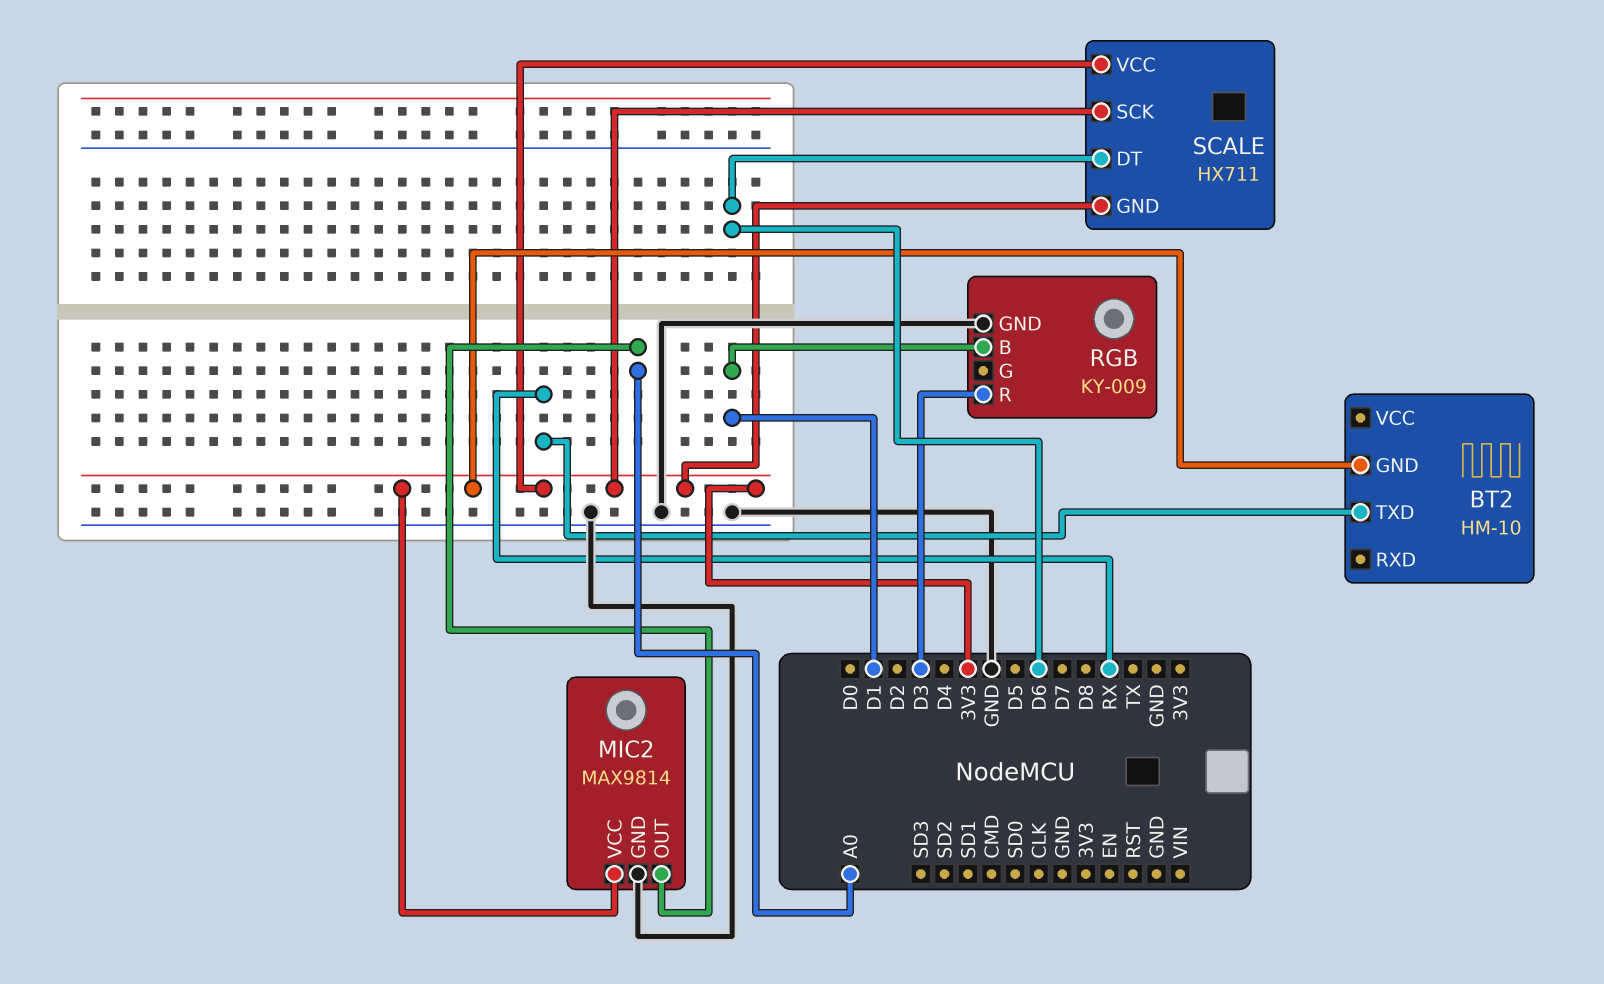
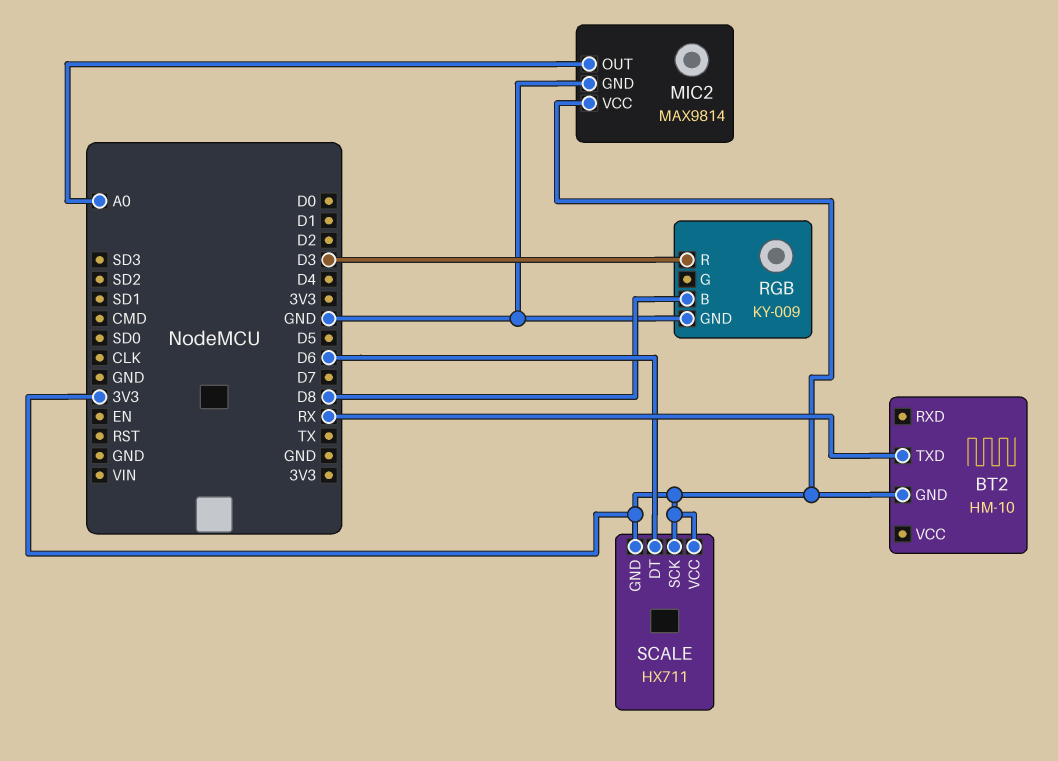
RGB pin B: D1 -> D8

